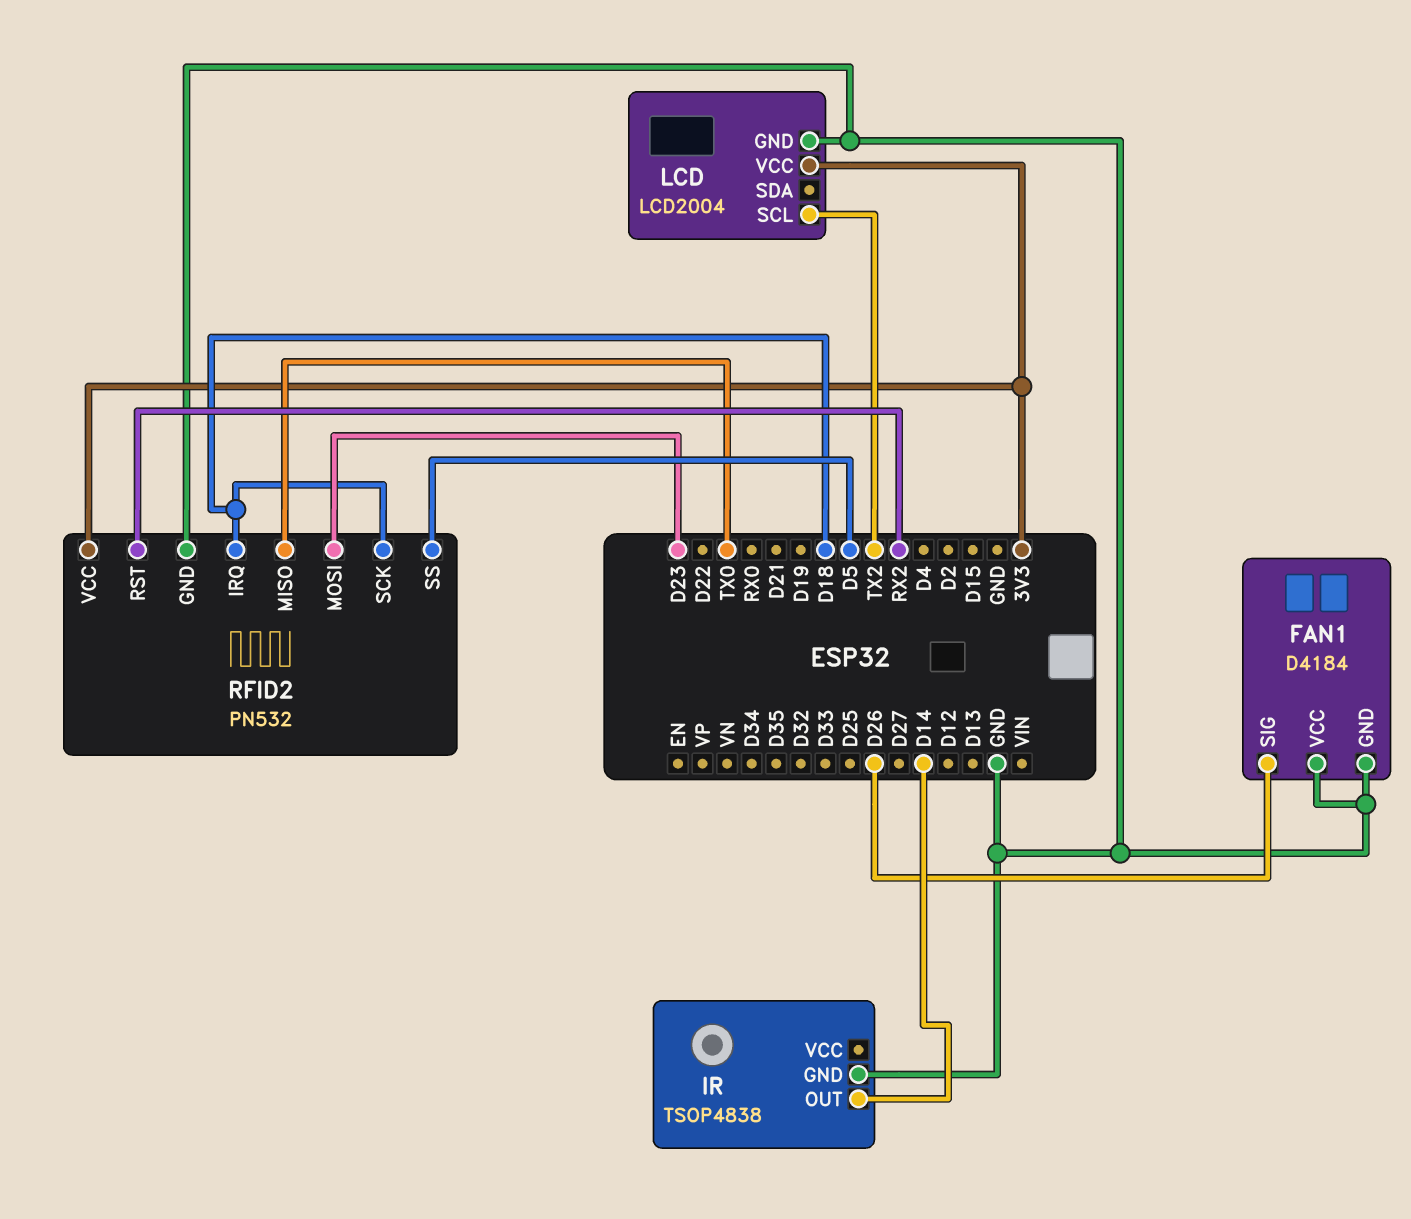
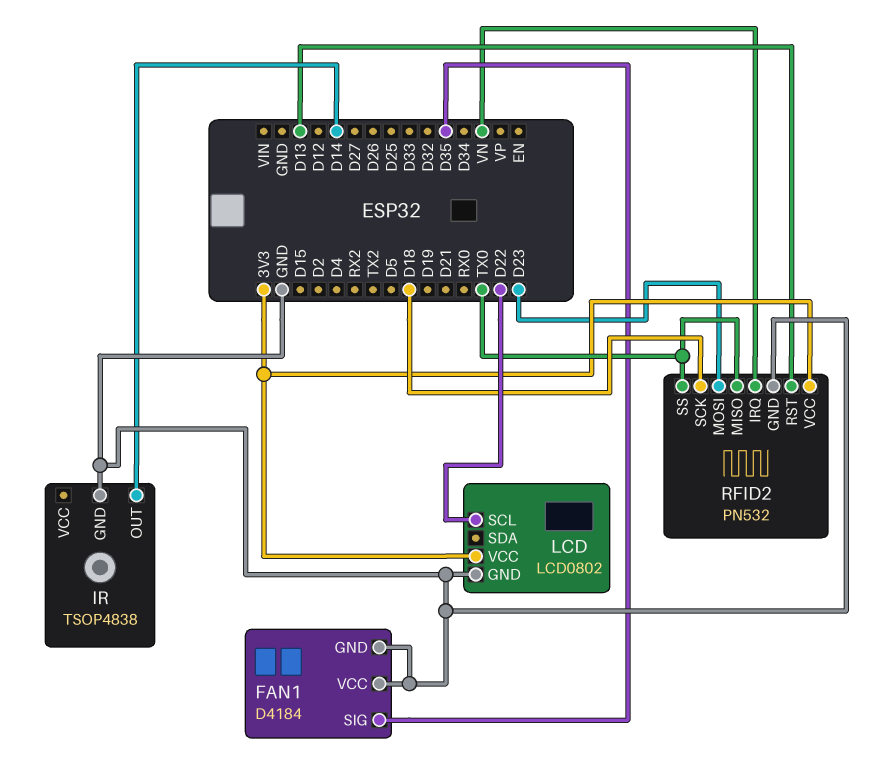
FAN1 pin SIG: D26 -> D35
LCD: LCD2004 -> LCD0802
LCD pin SCL: TX2 -> D22
RFID2 pin IRQ: D18 -> VN
RFID2 pin RST: RX2 -> D13
RFID2 pin SS: D5 -> TX0

